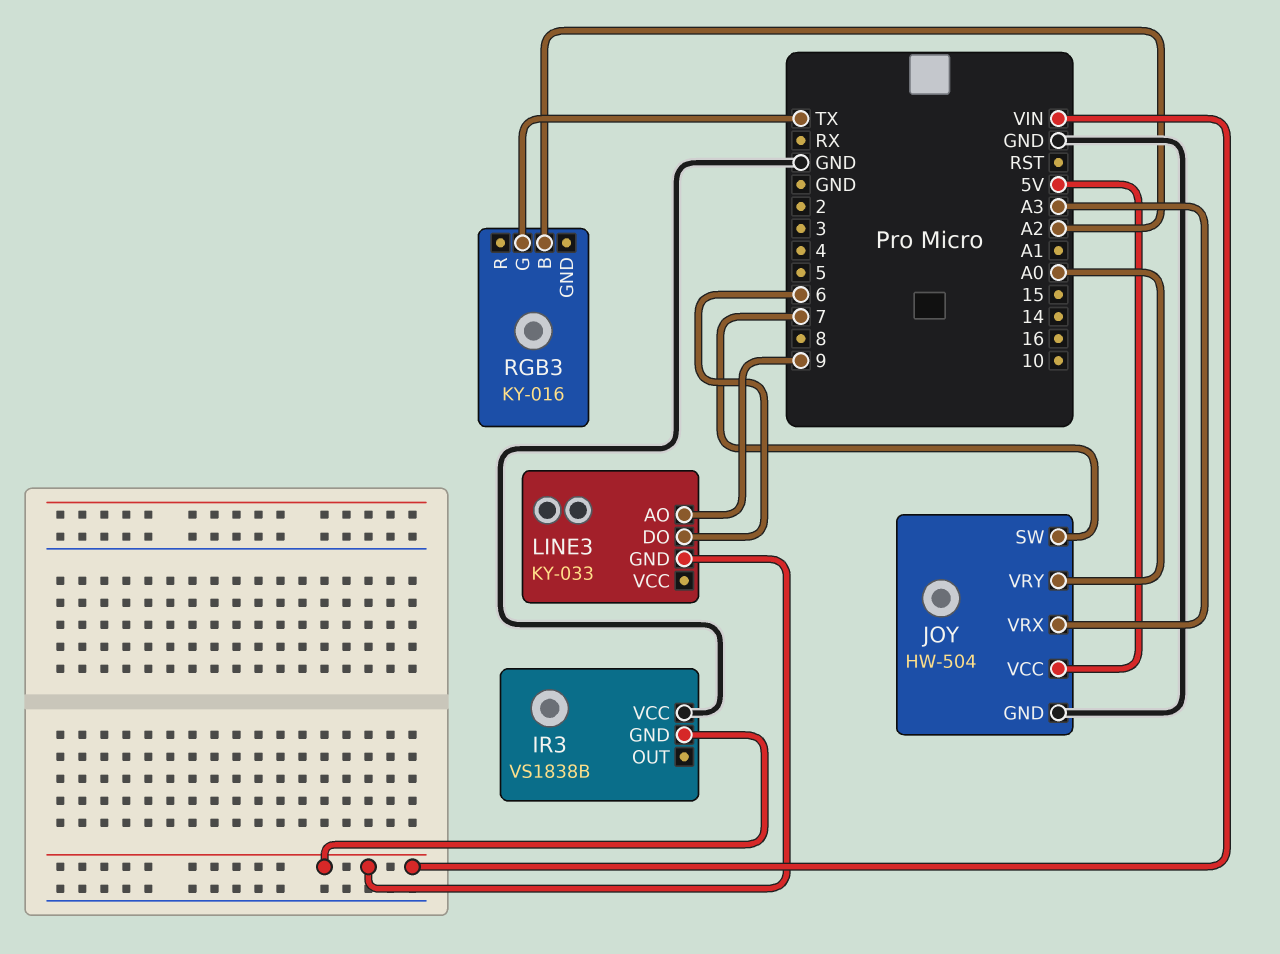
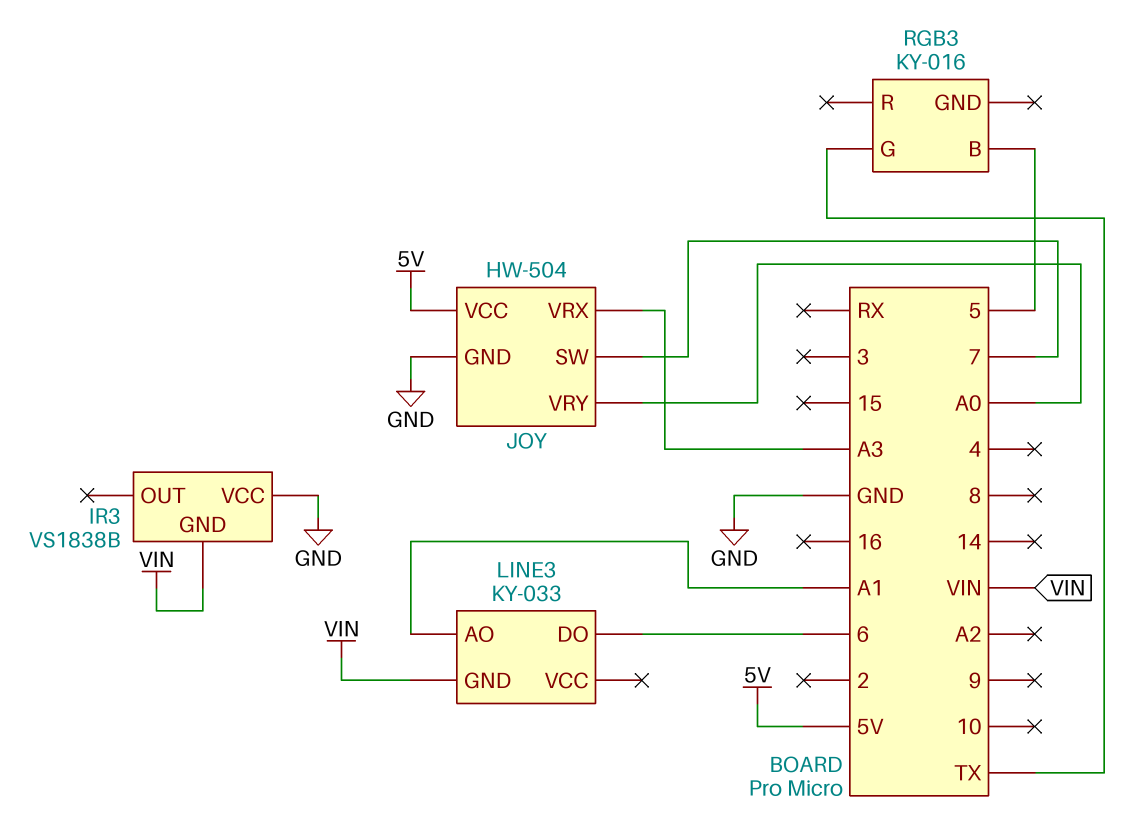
LINE3 pin AO: 9 -> A1
RGB3 pin B: A2 -> 5

